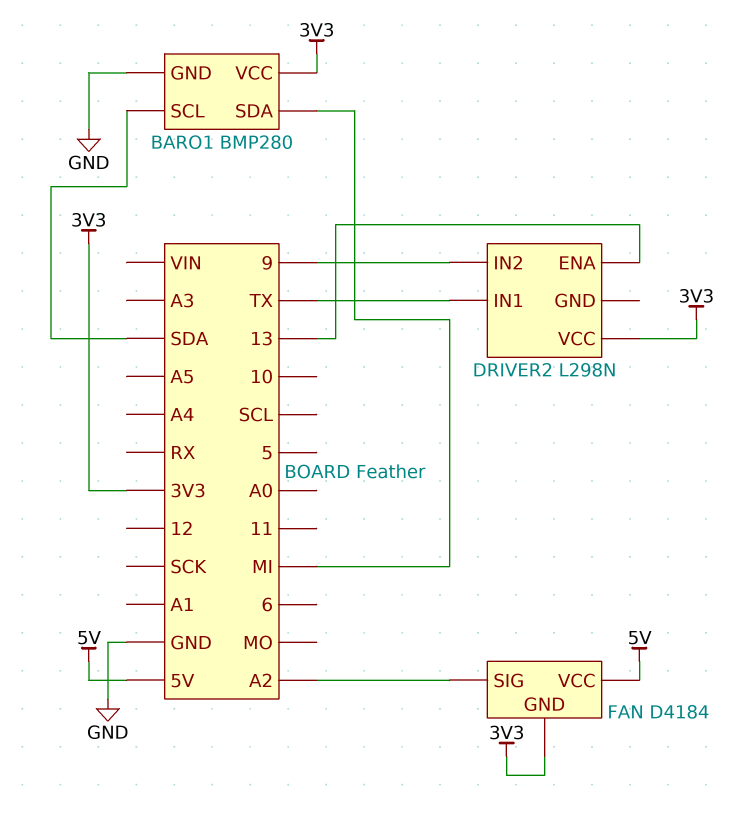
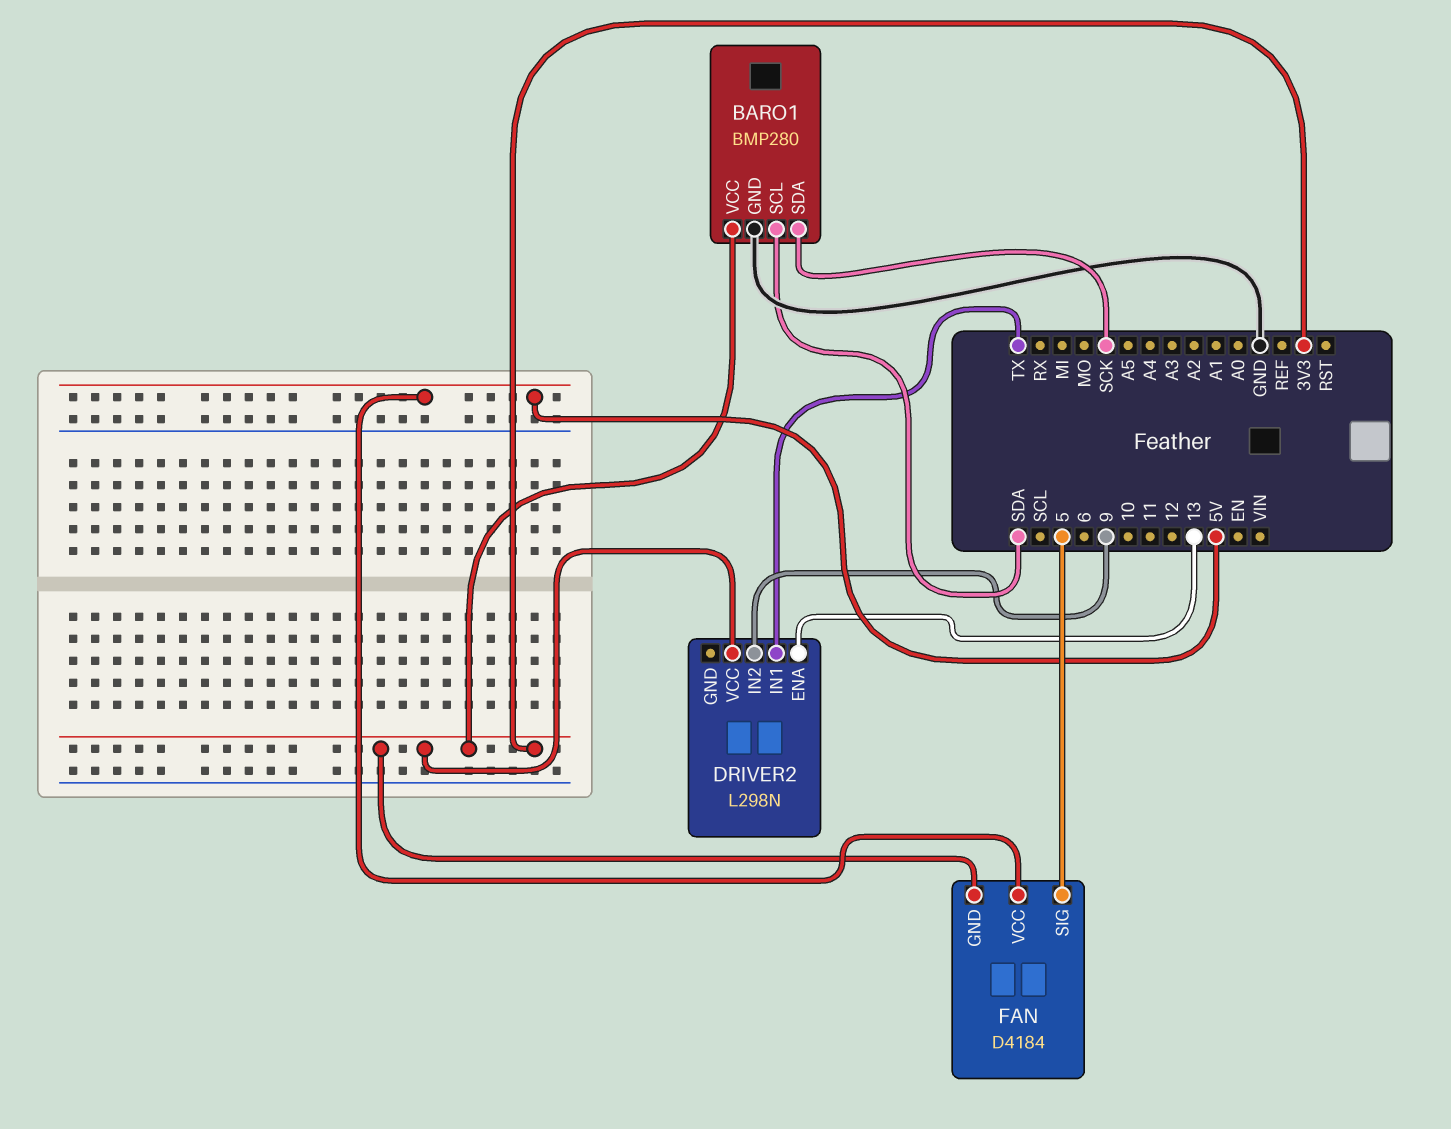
BARO1 pin SDA: MI -> SCK
FAN pin SIG: A2 -> 5

